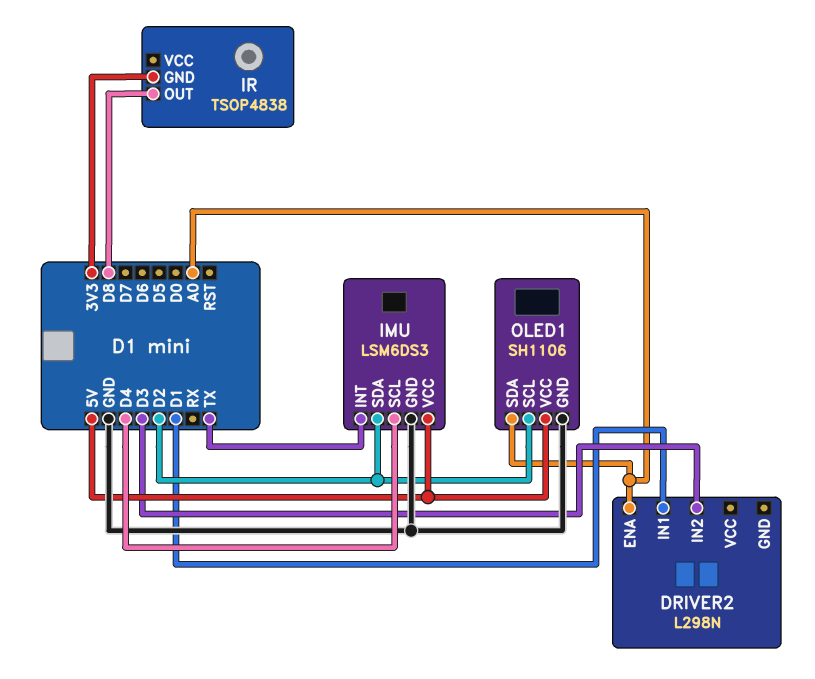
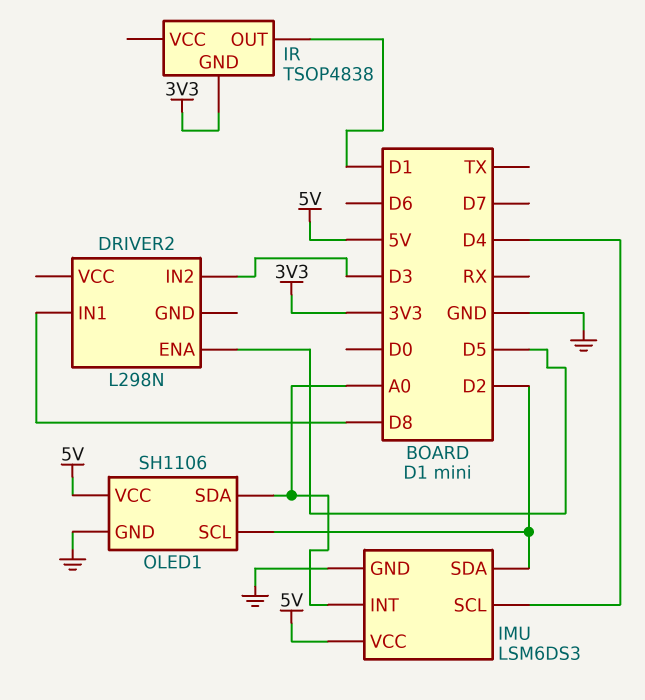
DRIVER2 pin ENA: A0 -> D5
DRIVER2 pin IN1: D1 -> D8
IMU pin INT: TX -> A0
IR pin OUT: D8 -> D1

